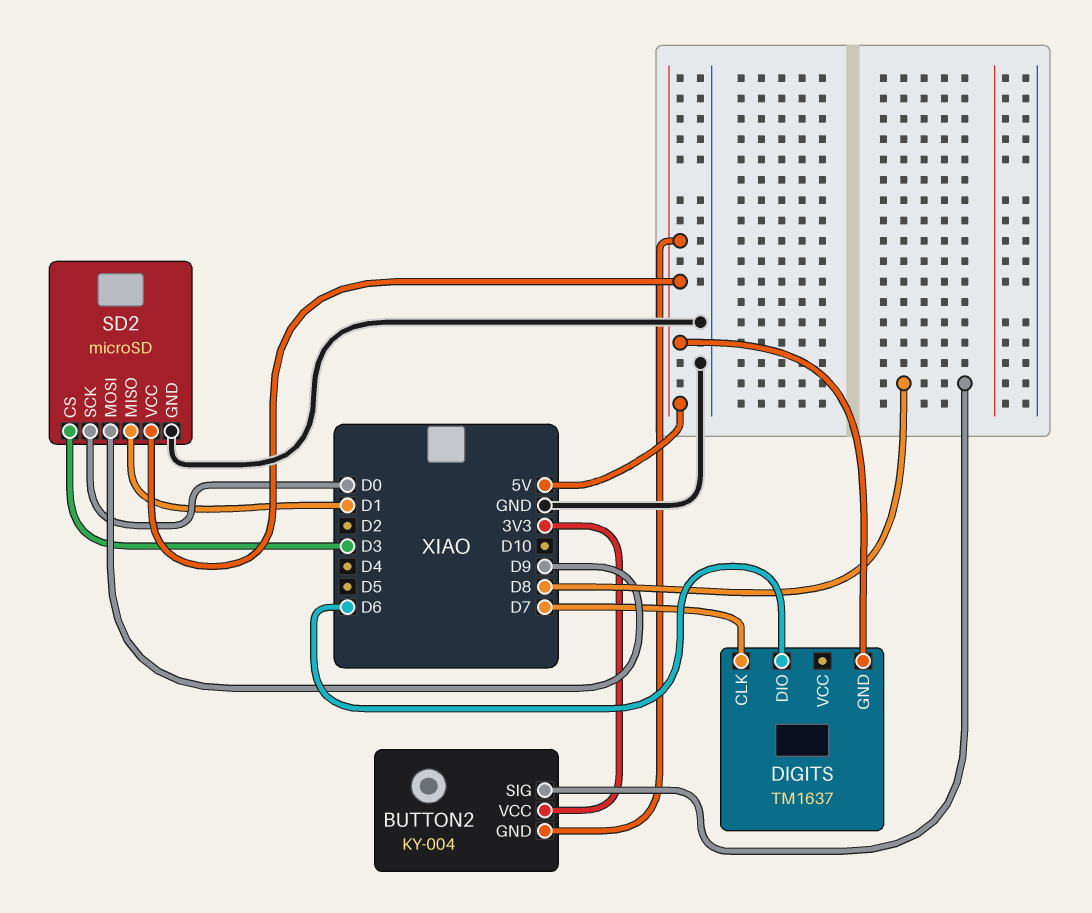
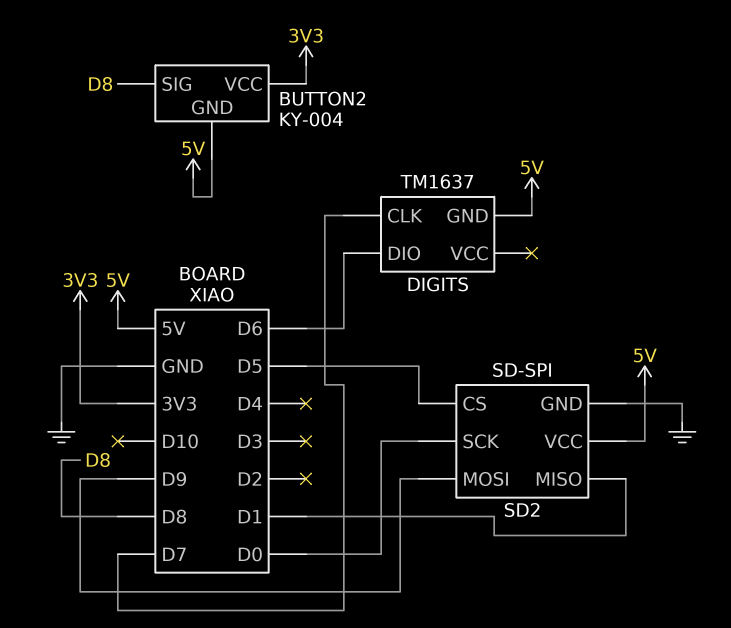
SD2: microSD -> SD-SPI
SD2 pin CS: D3 -> D5

